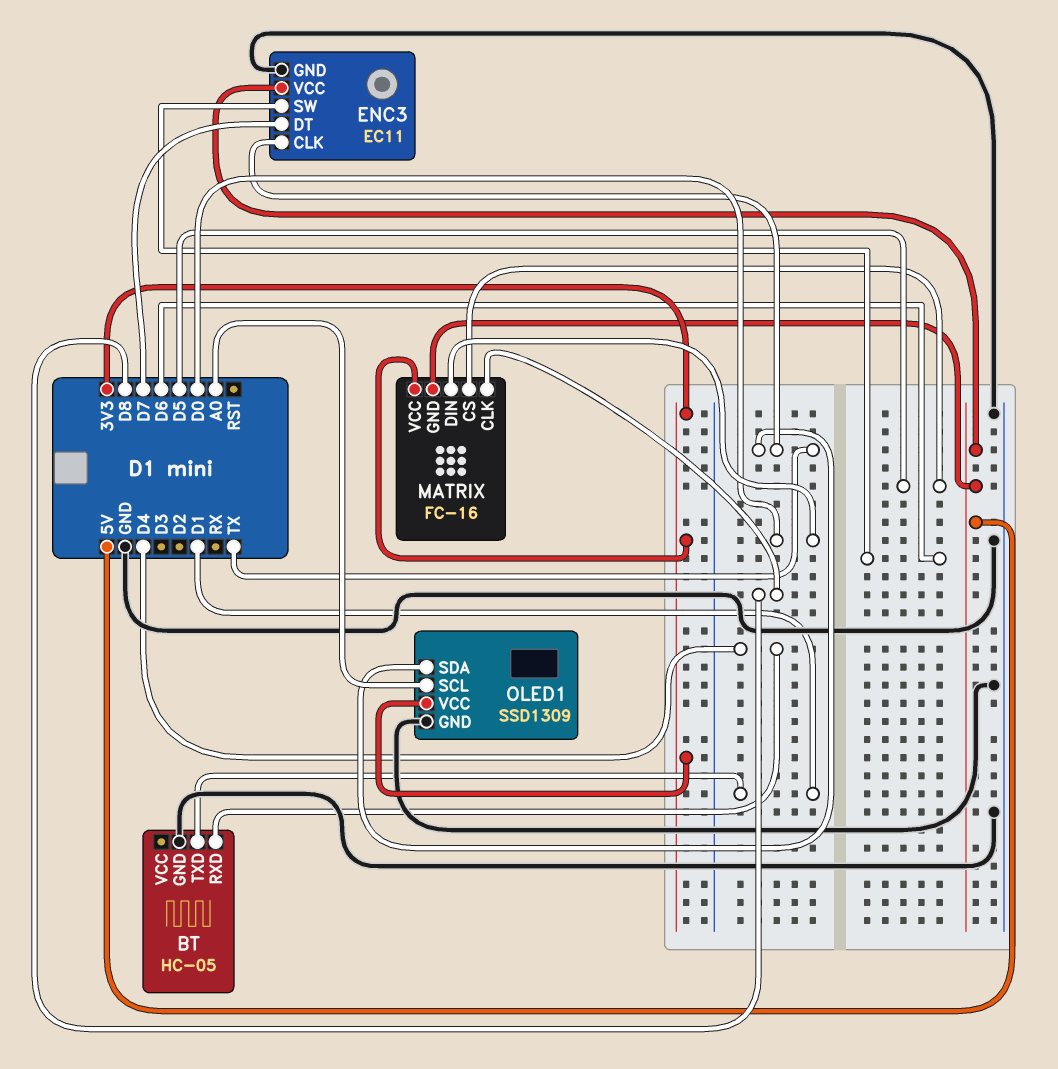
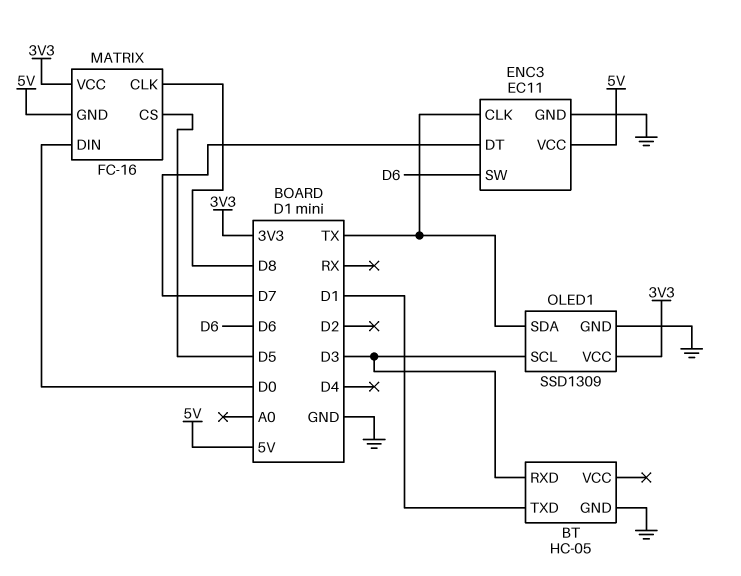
BT pin RXD: D4 -> D3
OLED1 pin SCL: A0 -> D3

